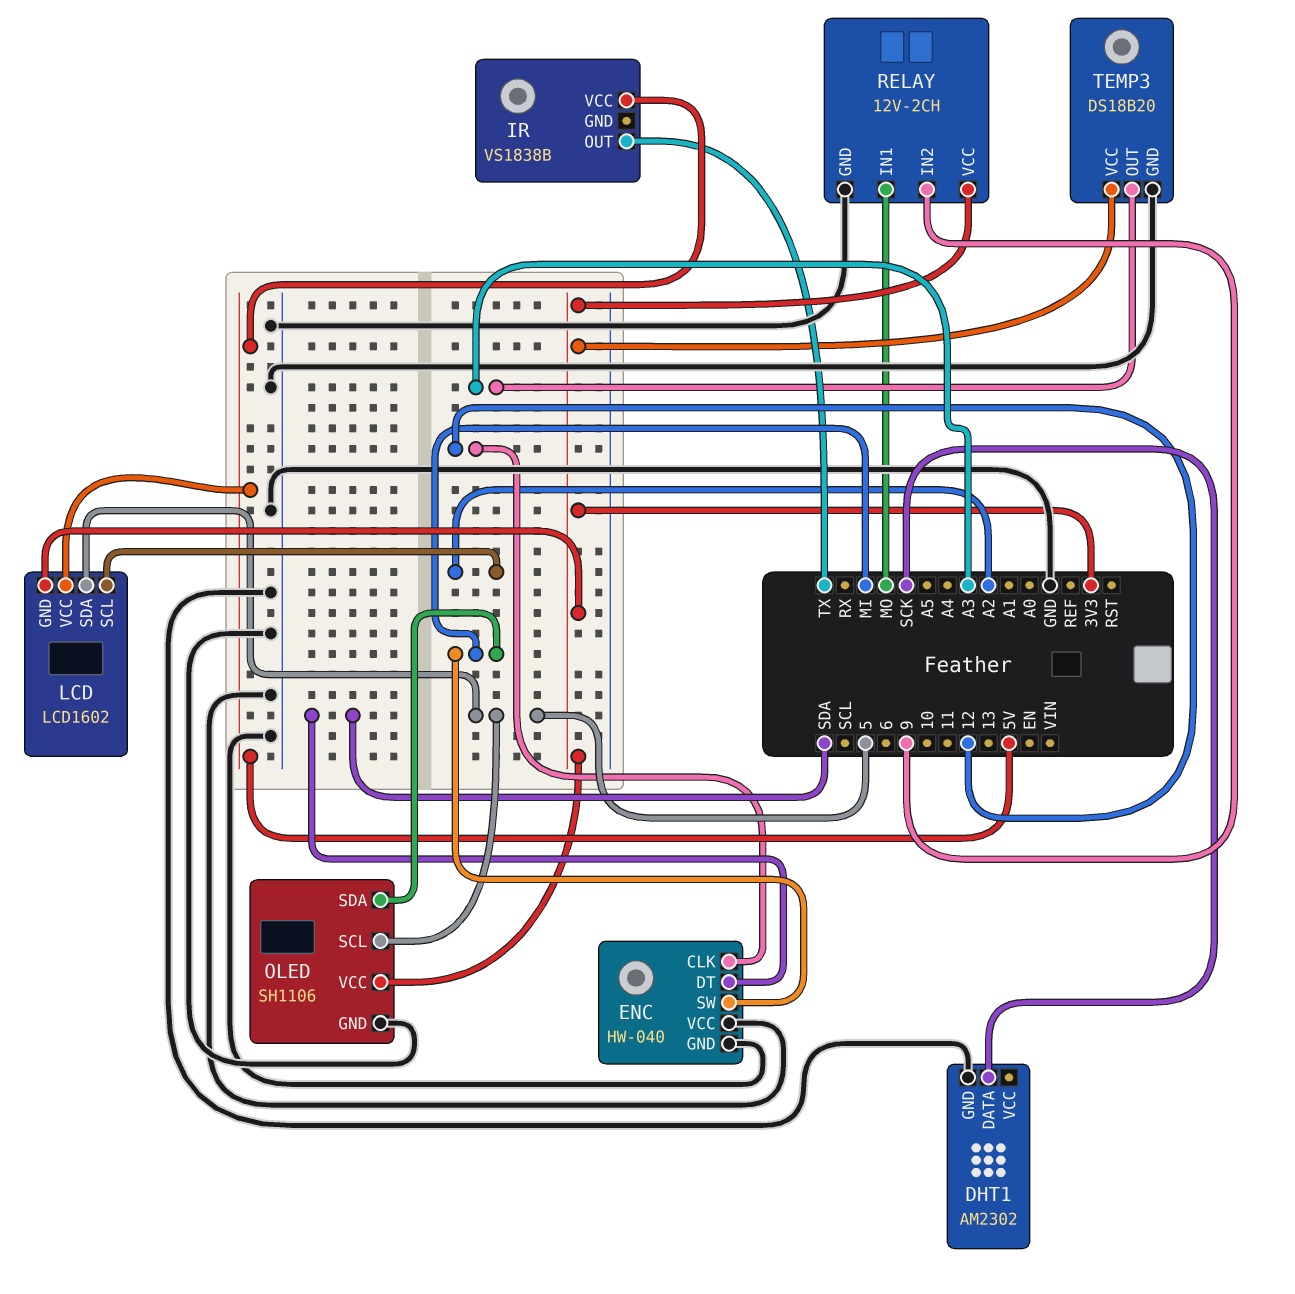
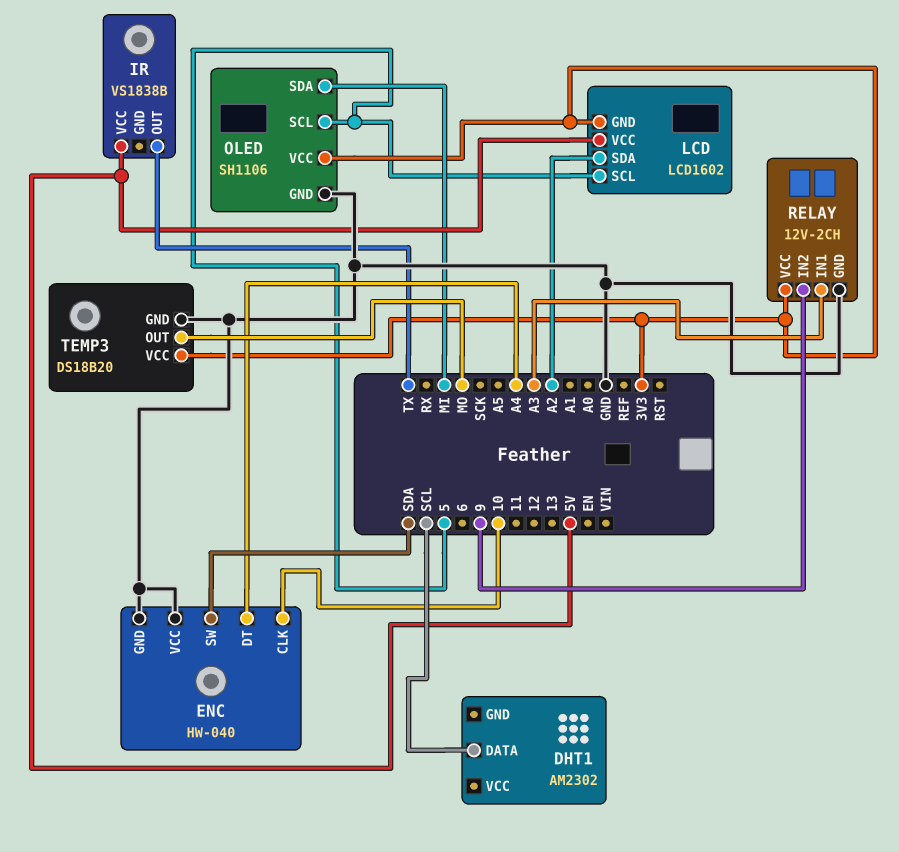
DHT1 pin DATA: SCK -> SCL
DHT1 pin GND: GND -> none
ENC pin CLK: 12 -> 10
ENC pin DT: SDA -> A4
ENC pin SW: MI -> SDA
LCD pin SCL: A2 -> 5
LCD pin SDA: 5 -> A2
RELAY pin IN1: MO -> A3
TEMP3 pin OUT: A3 -> MO

